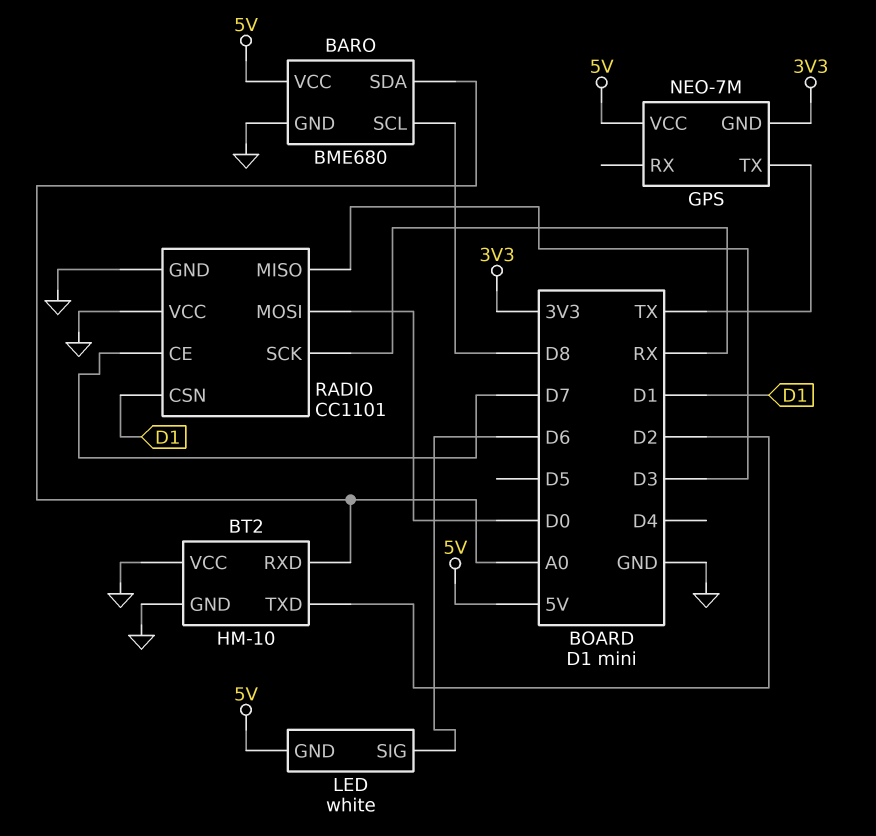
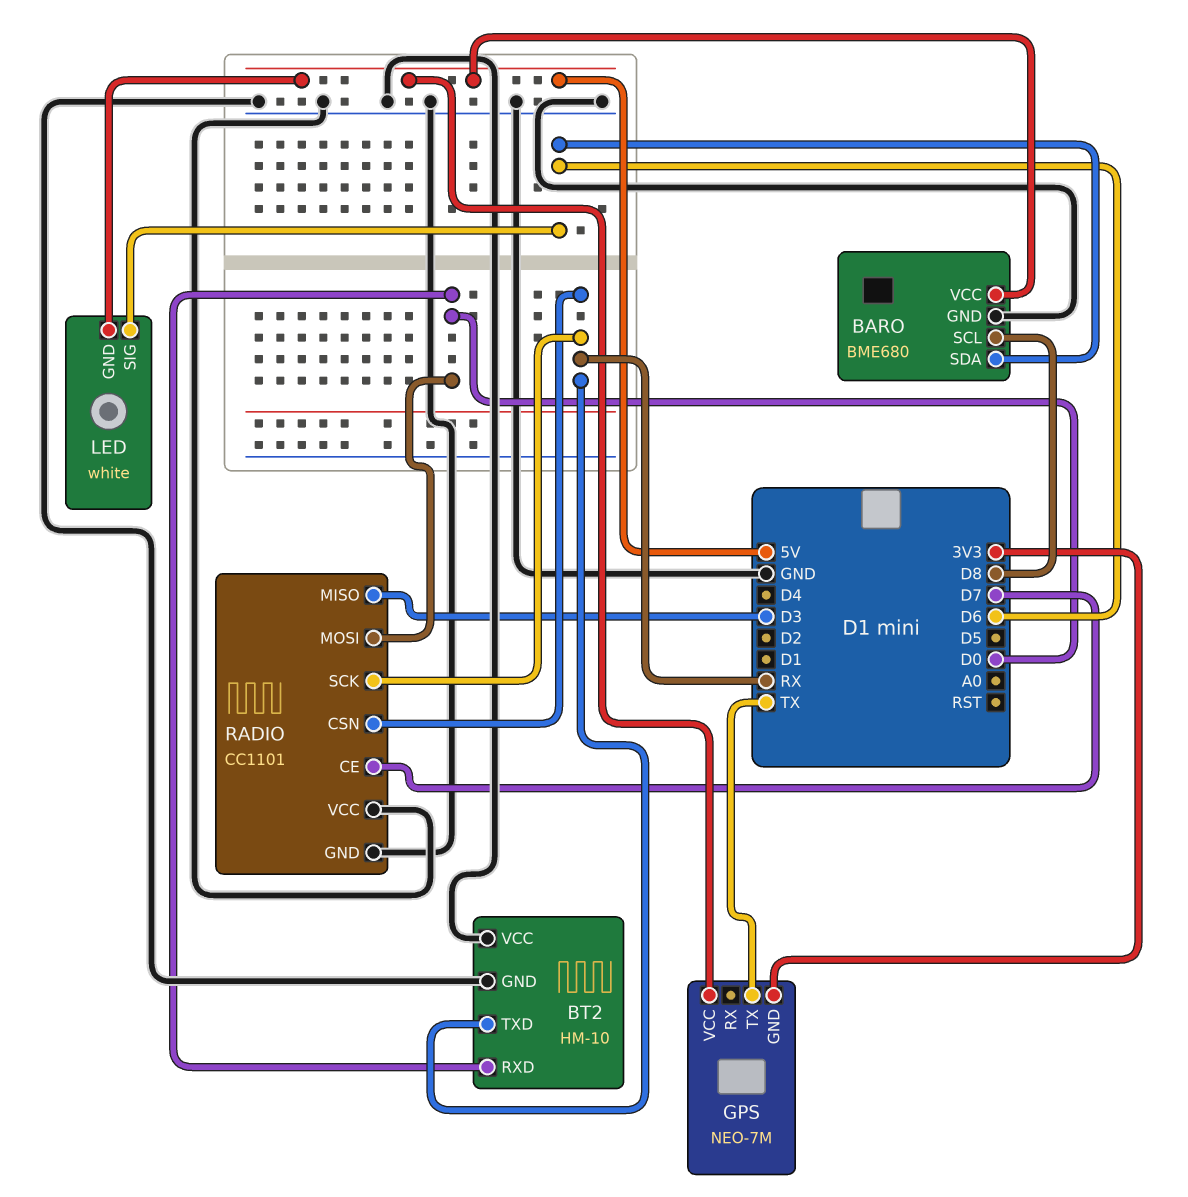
BARO pin SDA: A0 -> D6
BT2 pin RXD: A0 -> D0
BT2 pin TXD: D2 -> RX
RADIO pin CSN: D1 -> RX

